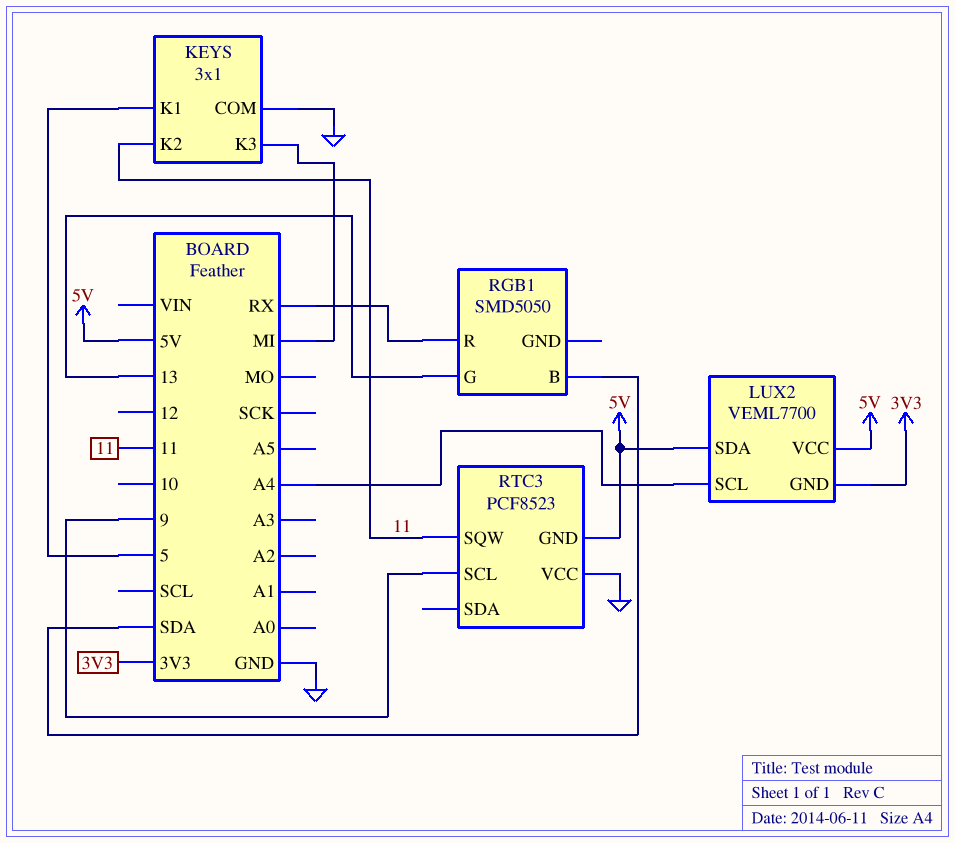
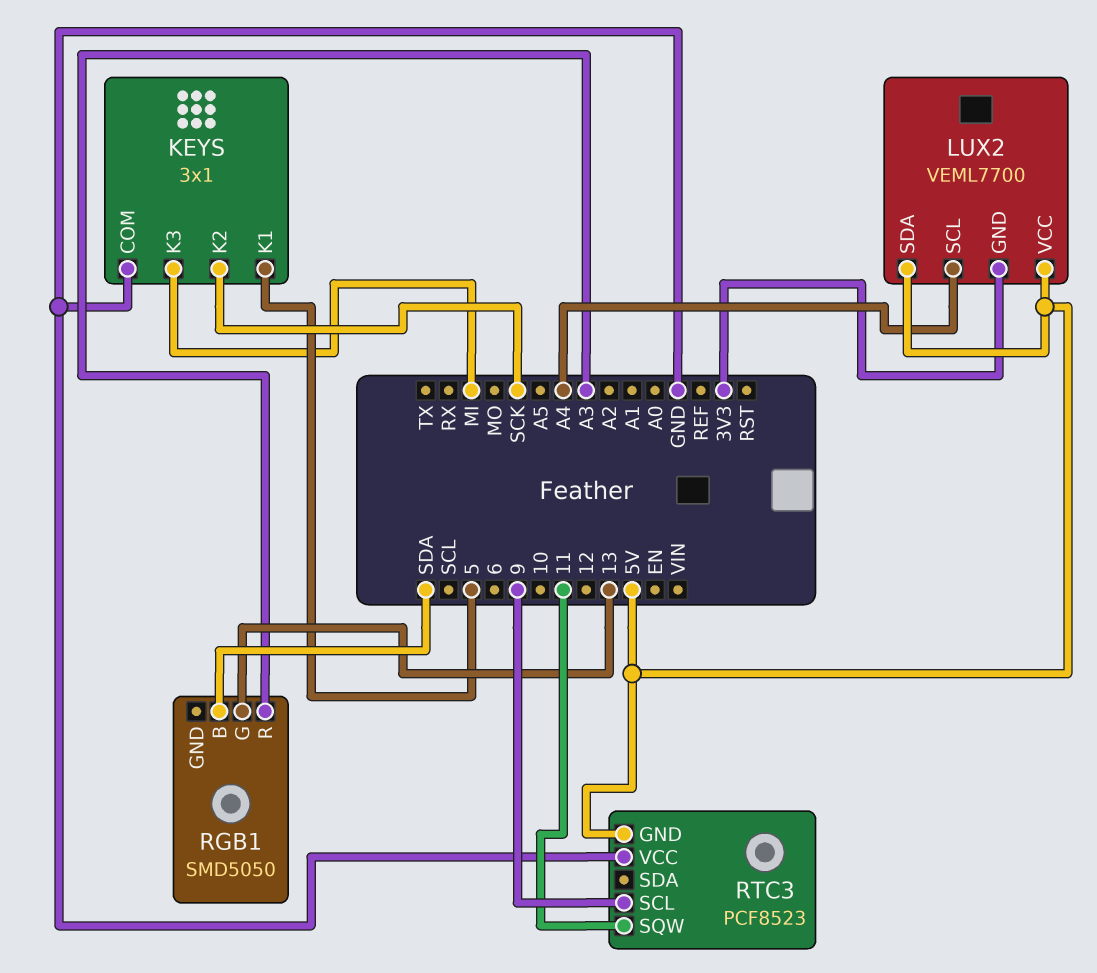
KEYS pin K2: 11 -> SCK
RGB1 pin R: RX -> A3

